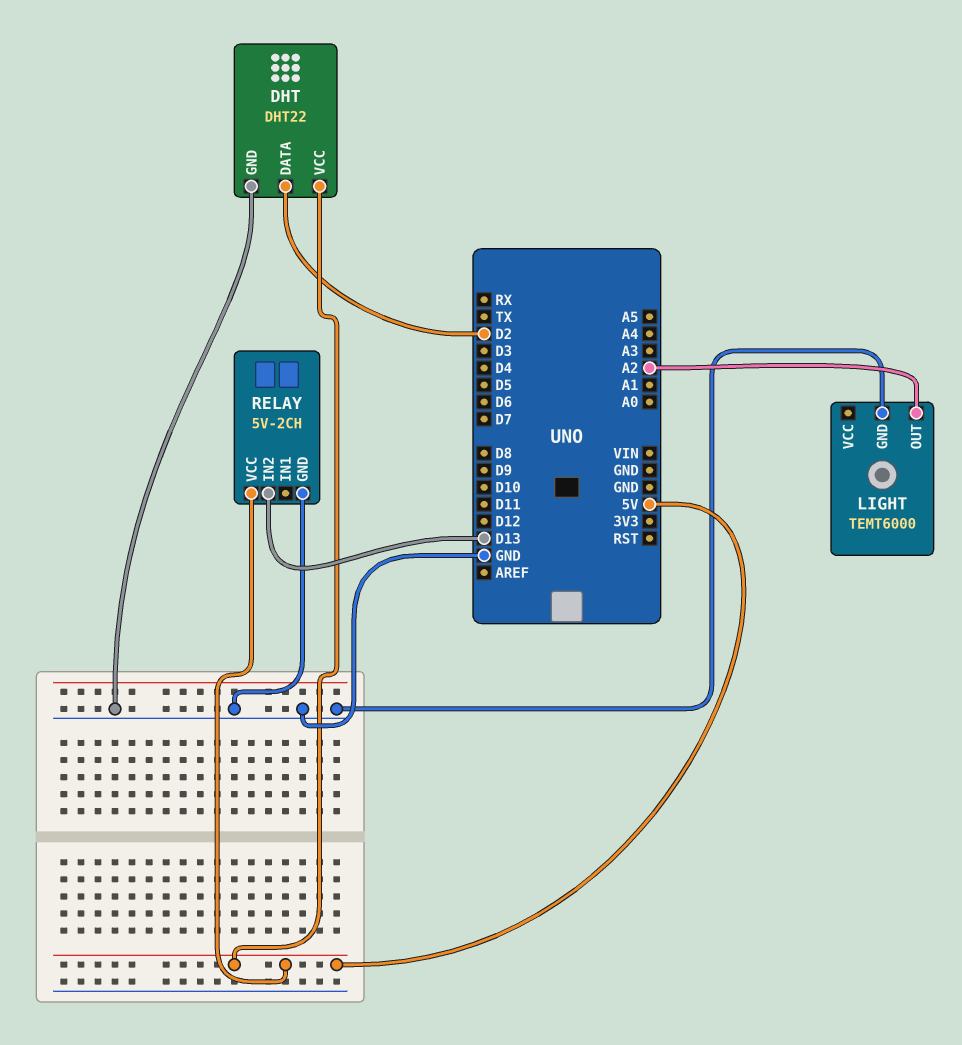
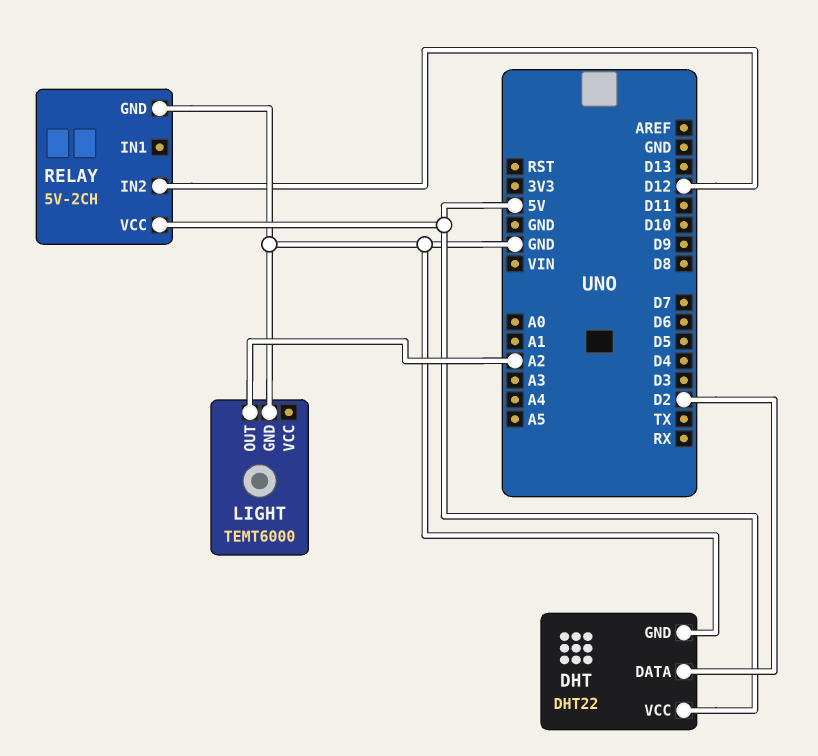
RELAY pin IN2: D13 -> D12

